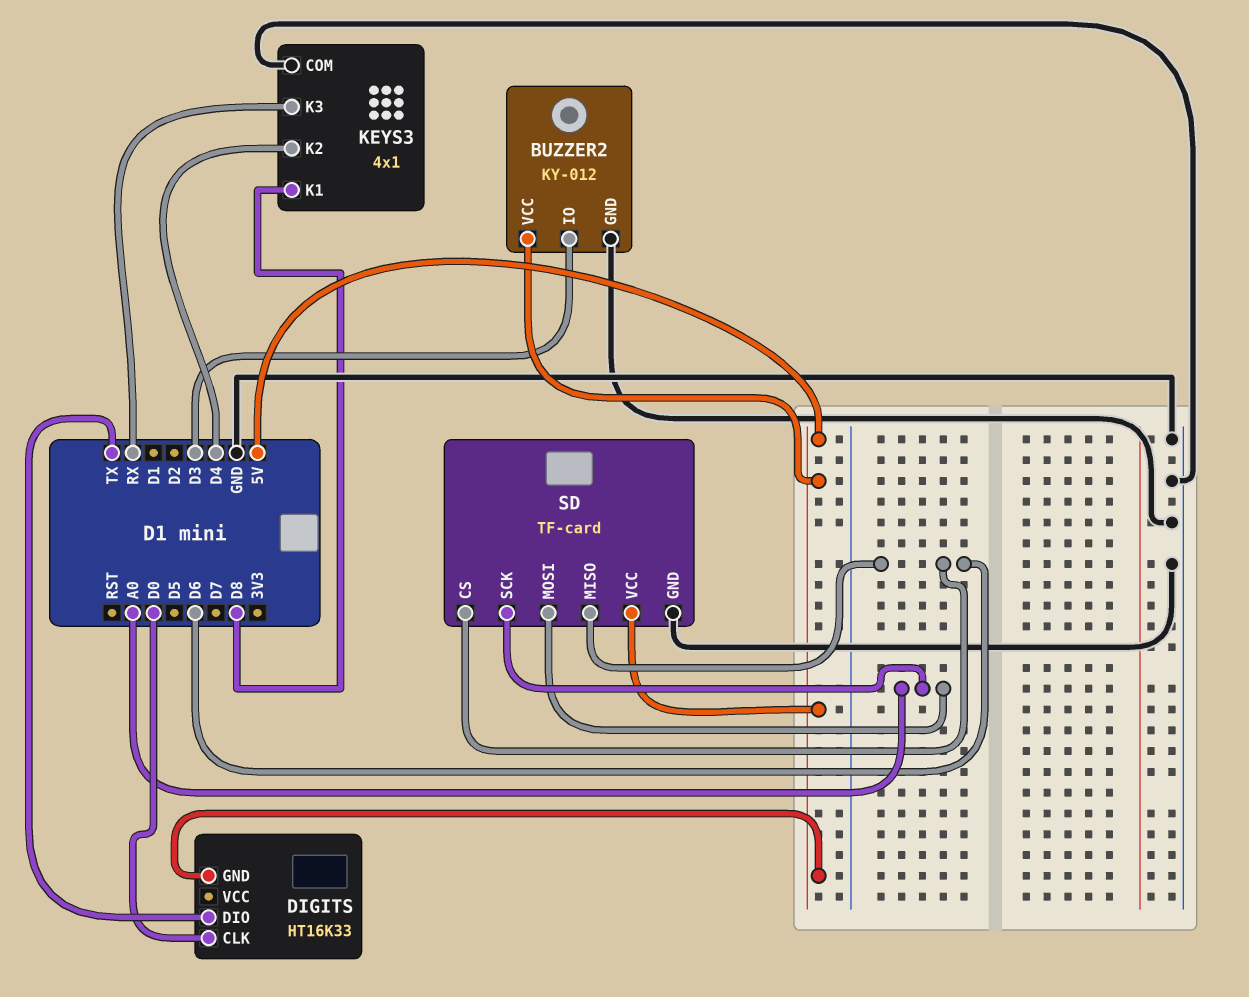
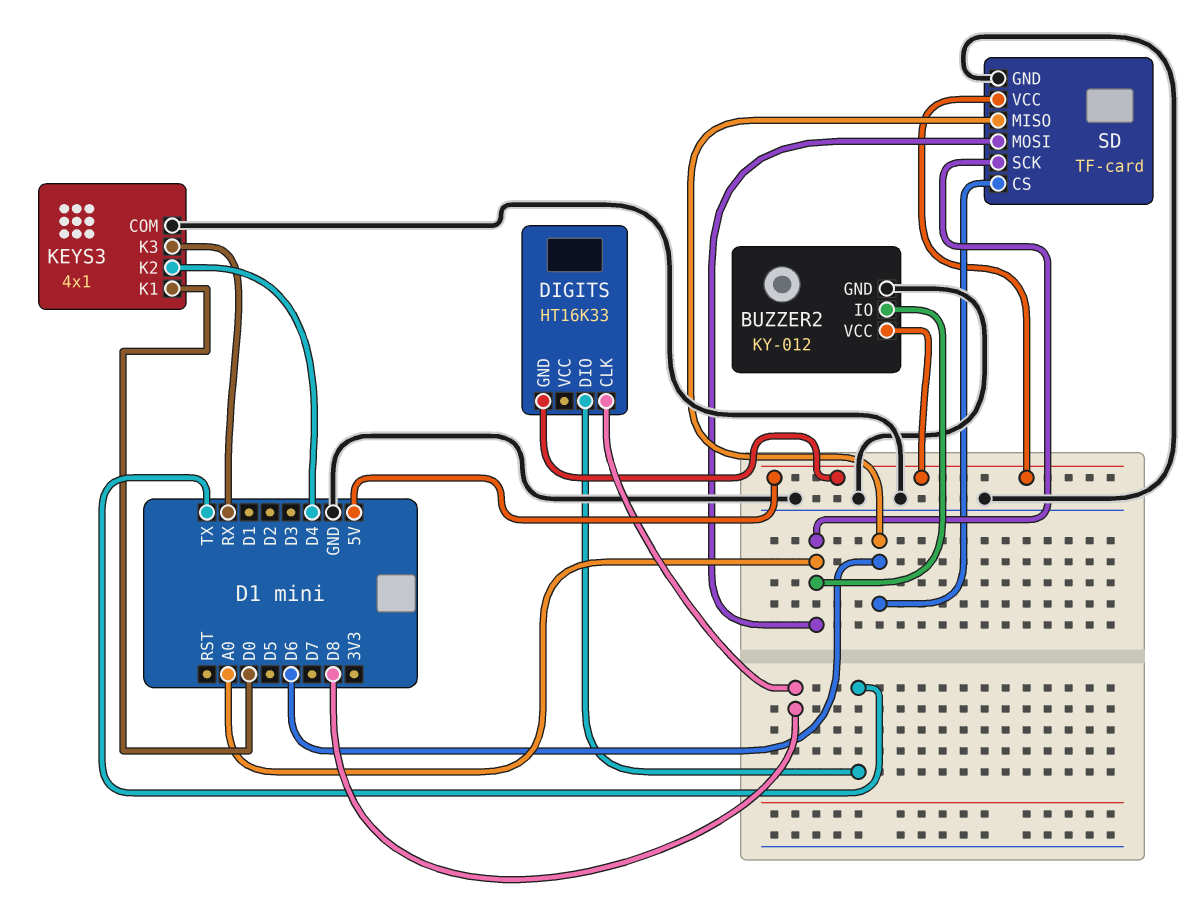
BUZZER2 pin IO: D3 -> A0
DIGITS pin CLK: D0 -> D8
KEYS3 pin K1: D8 -> D0

